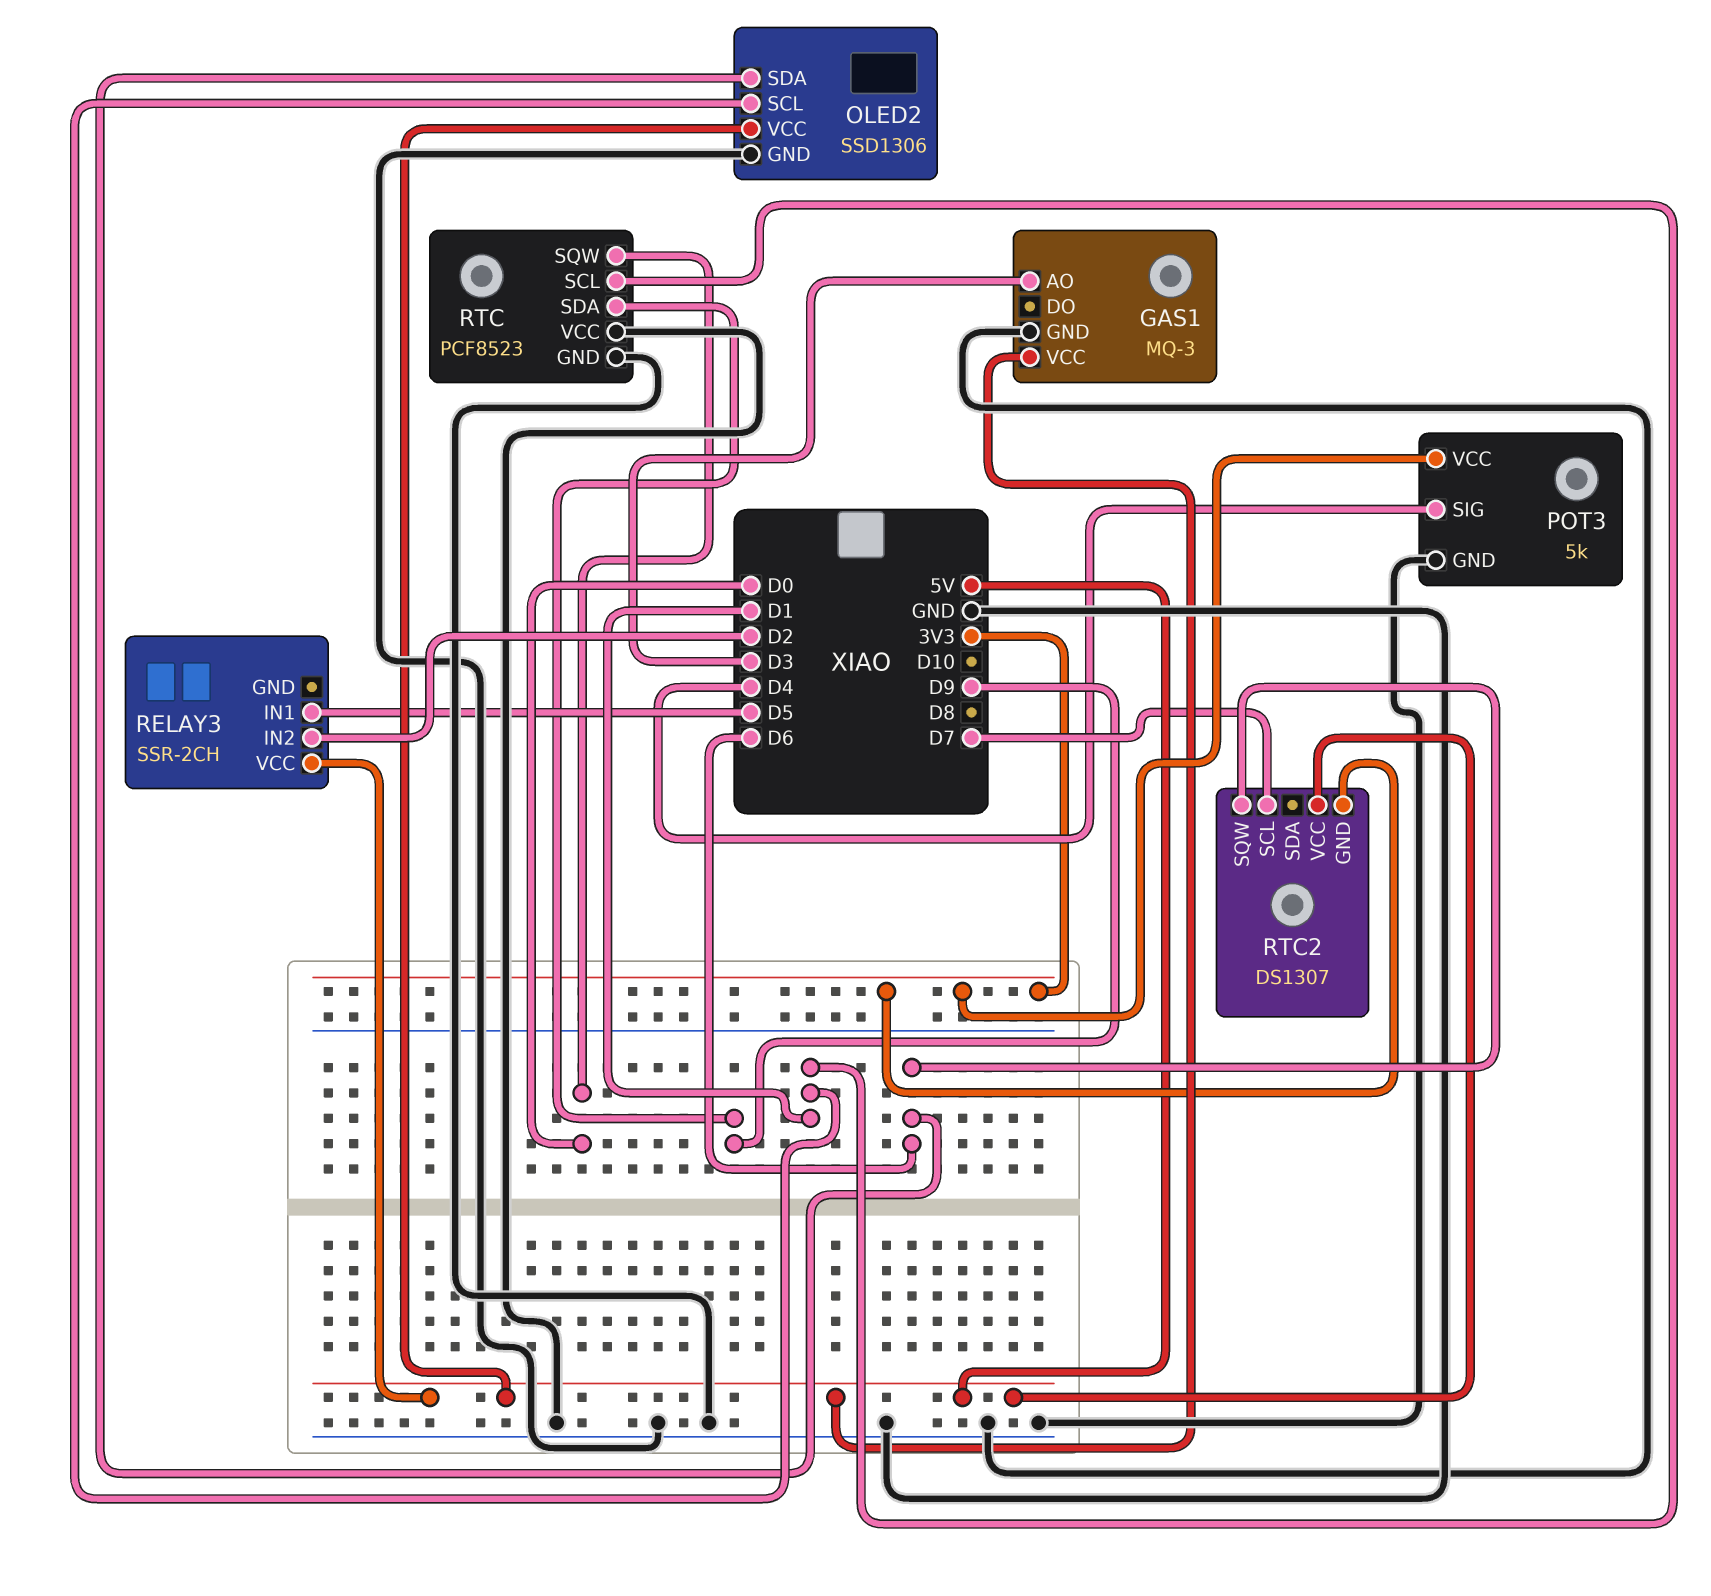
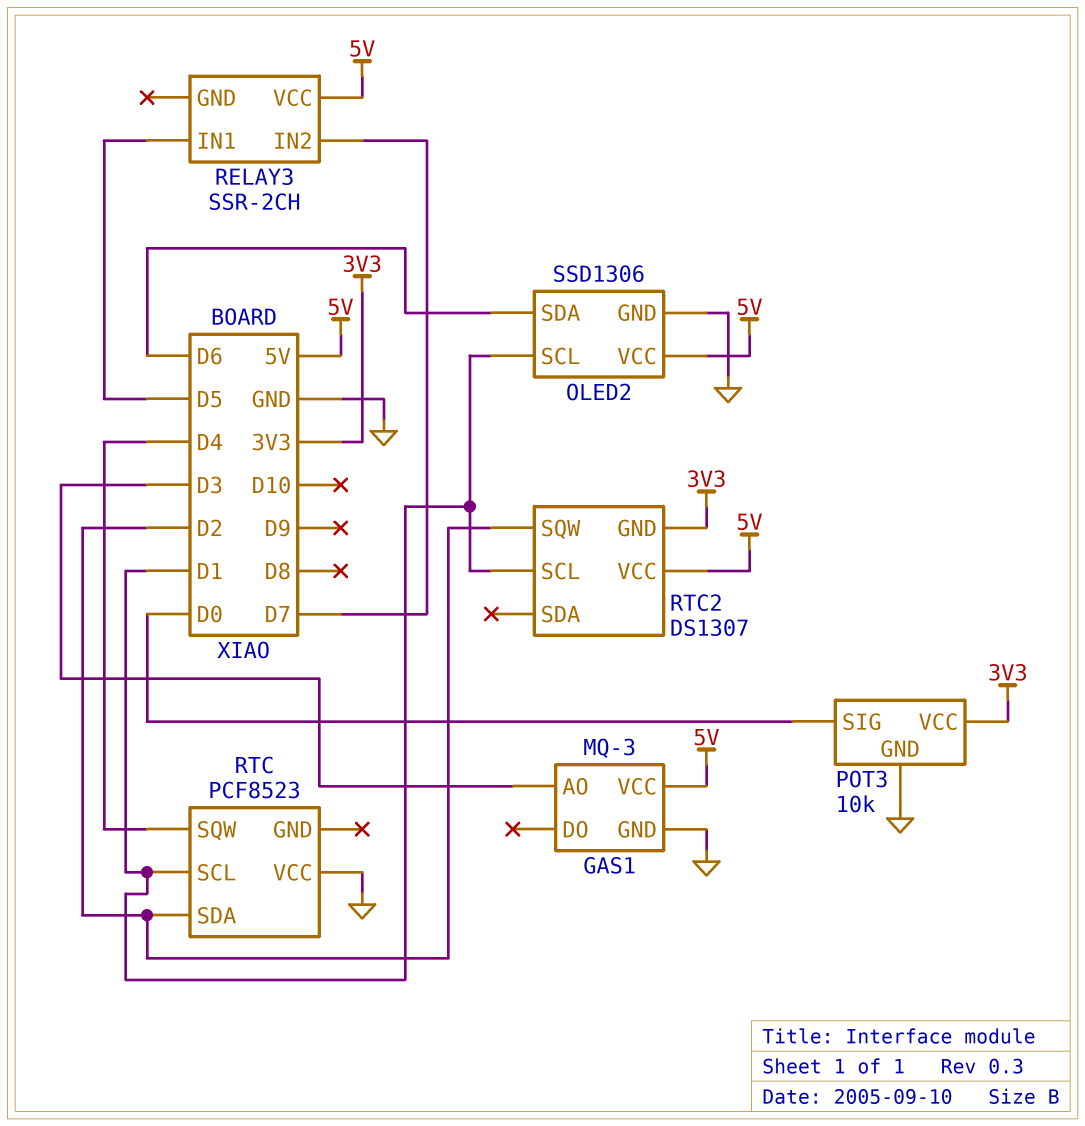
POT3: 5k -> 10k
POT3 pin SIG: D4 -> D0
RELAY3 pin IN2: D2 -> D7
RTC pin GND: GND -> none
RTC pin SDA: D9 -> D2
RTC pin SQW: D0 -> D4
RTC2 pin SCL: D7 -> D1
RTC2 pin SQW: D6 -> D2

